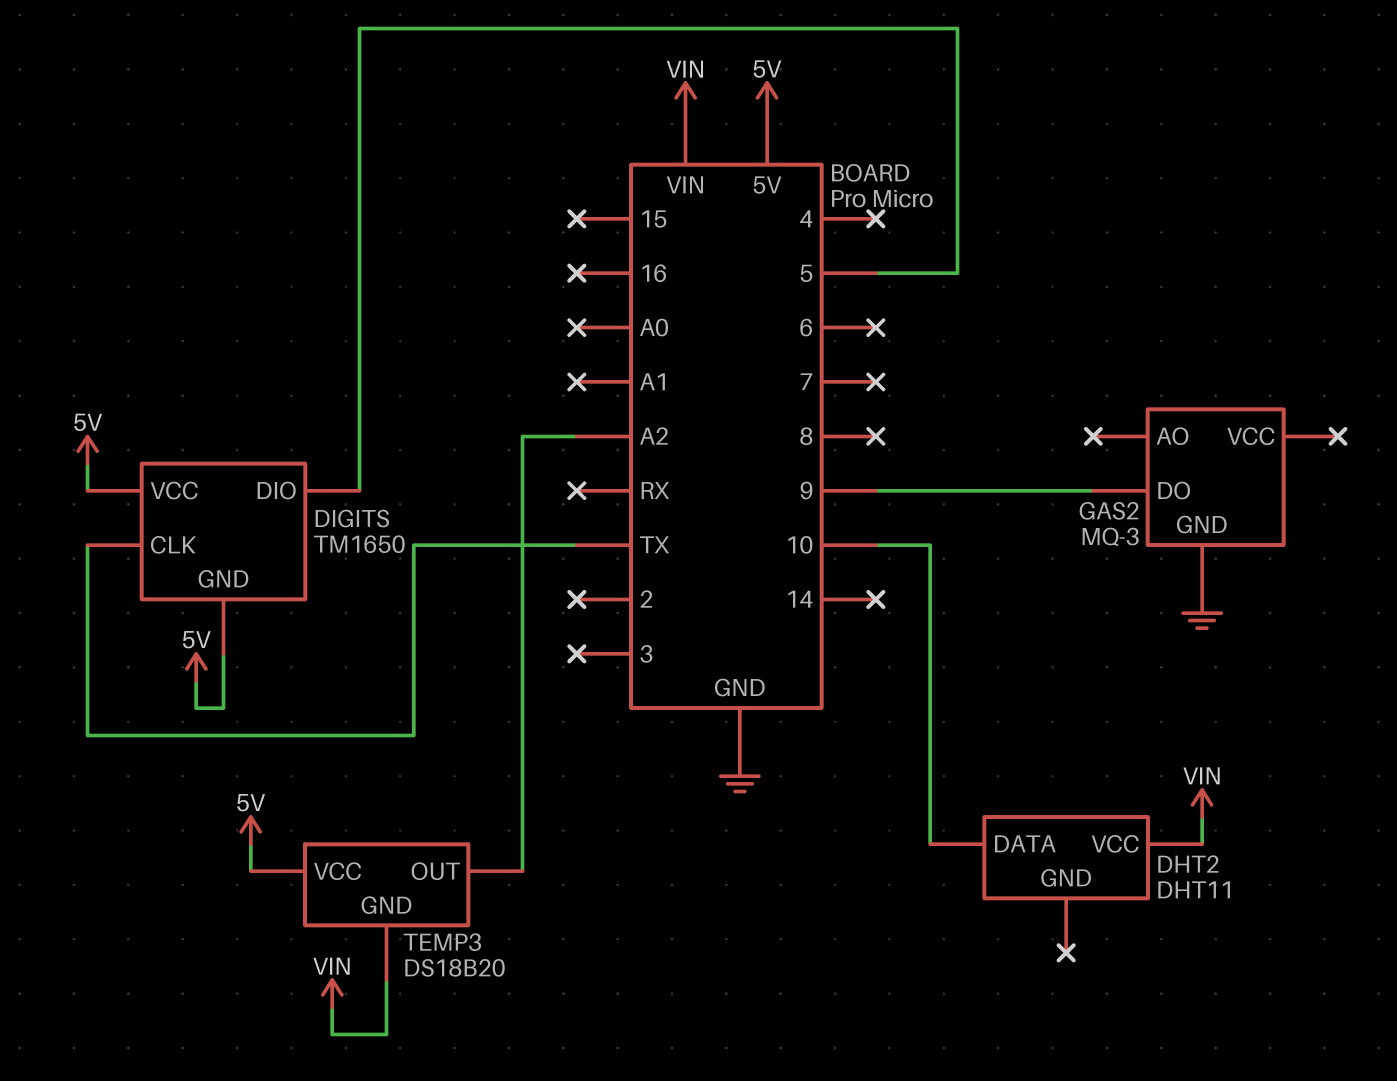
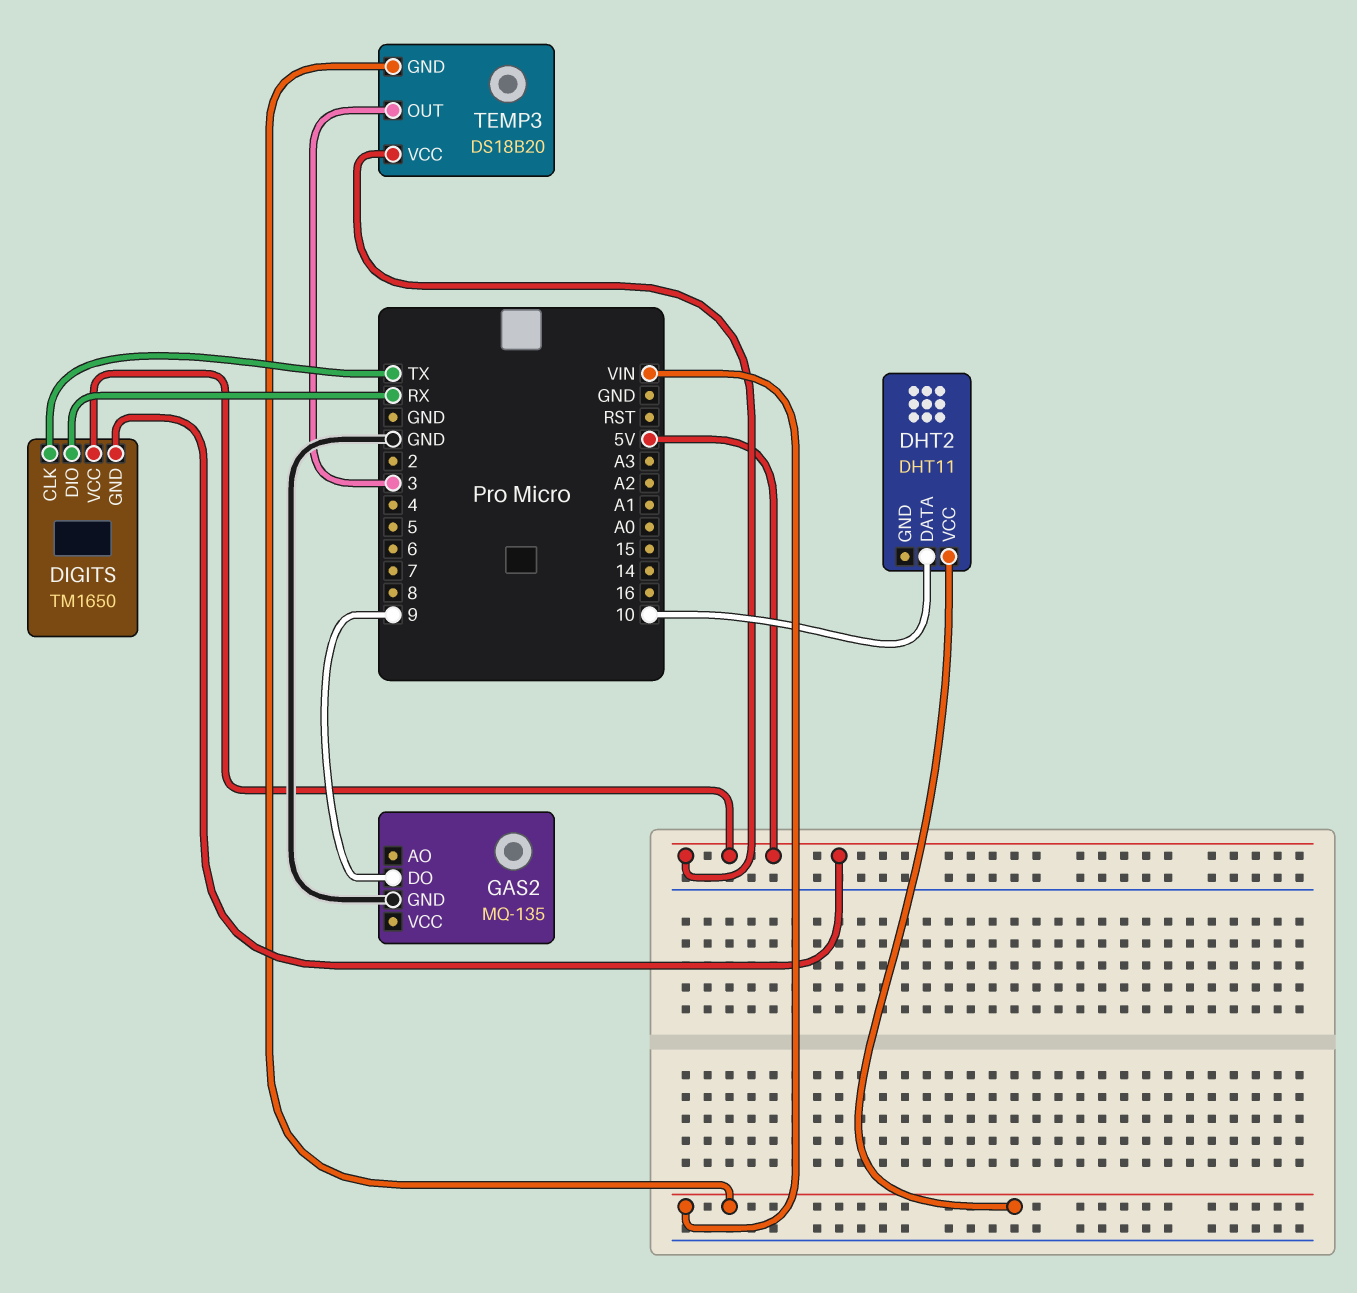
DIGITS pin DIO: 5 -> RX
GAS2: MQ-3 -> MQ-135
TEMP3 pin OUT: A2 -> 3

